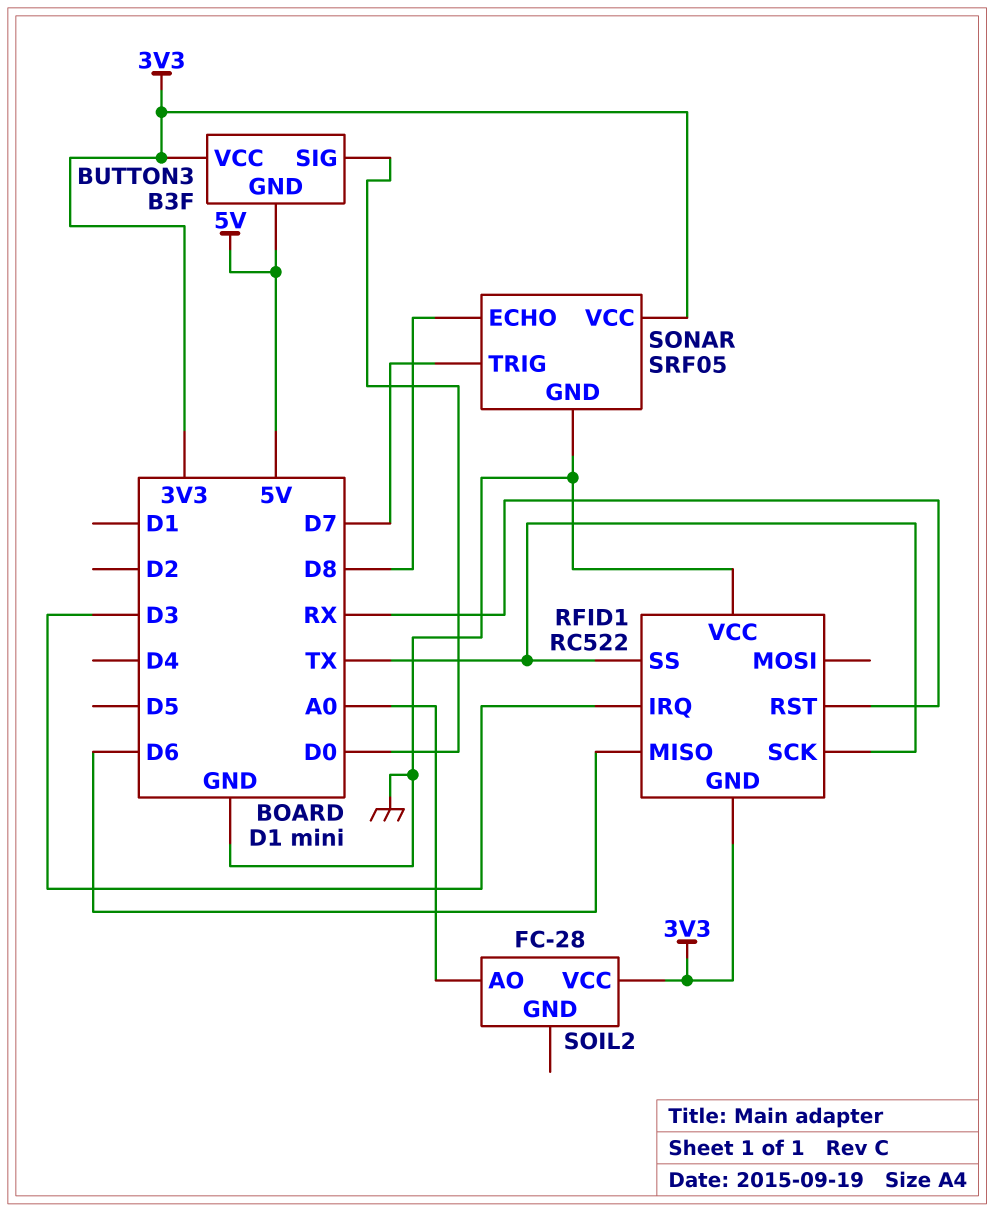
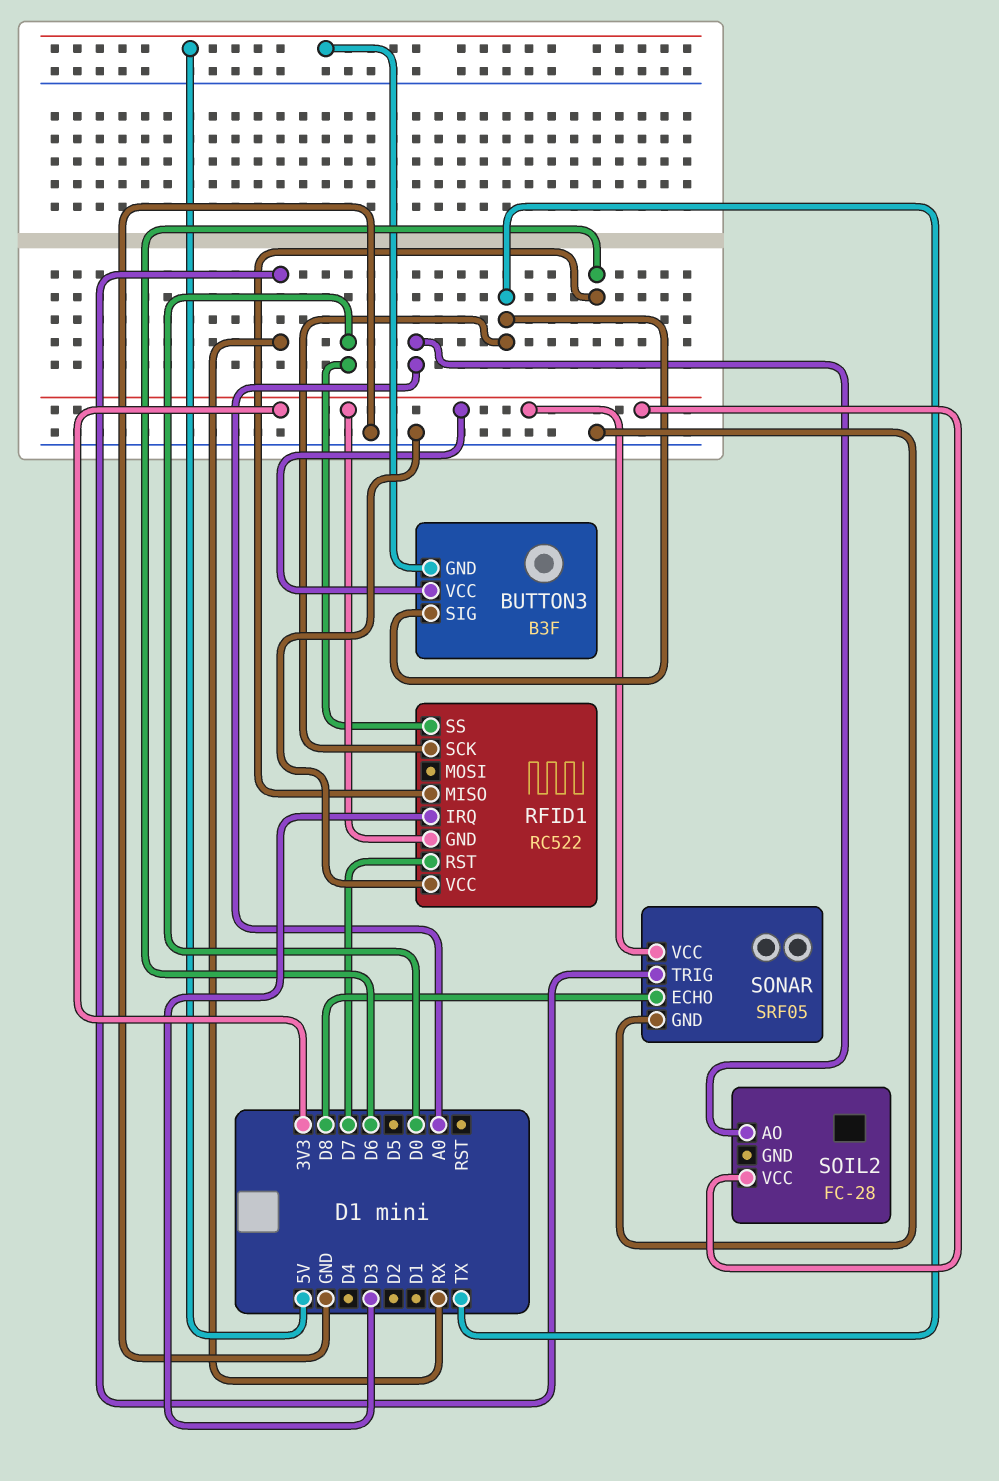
BUTTON3 pin SIG: D0 -> TX
RFID1 pin RST: RX -> D7
RFID1 pin SS: TX -> D0
SONAR pin TRIG: D7 -> RX

